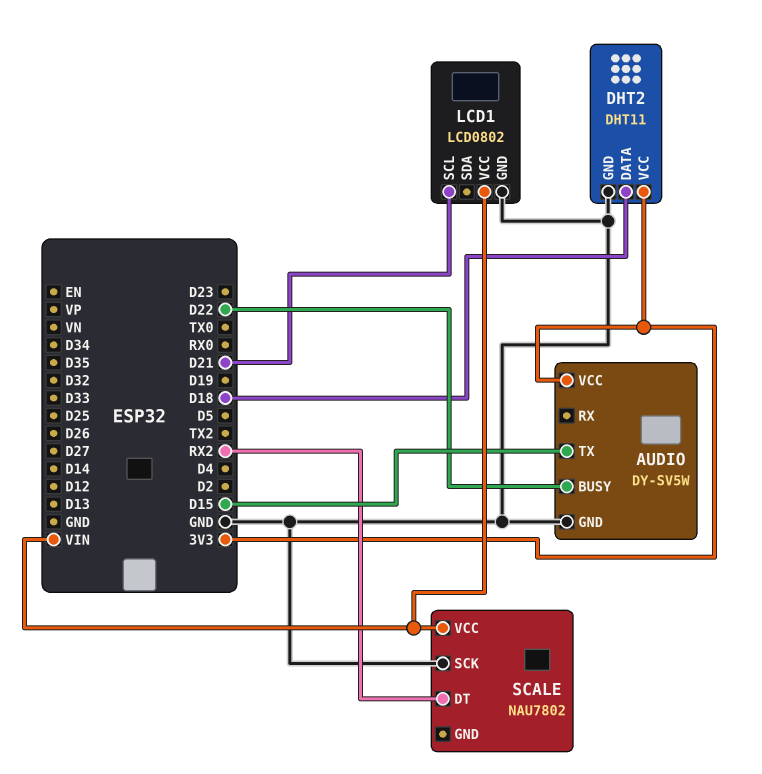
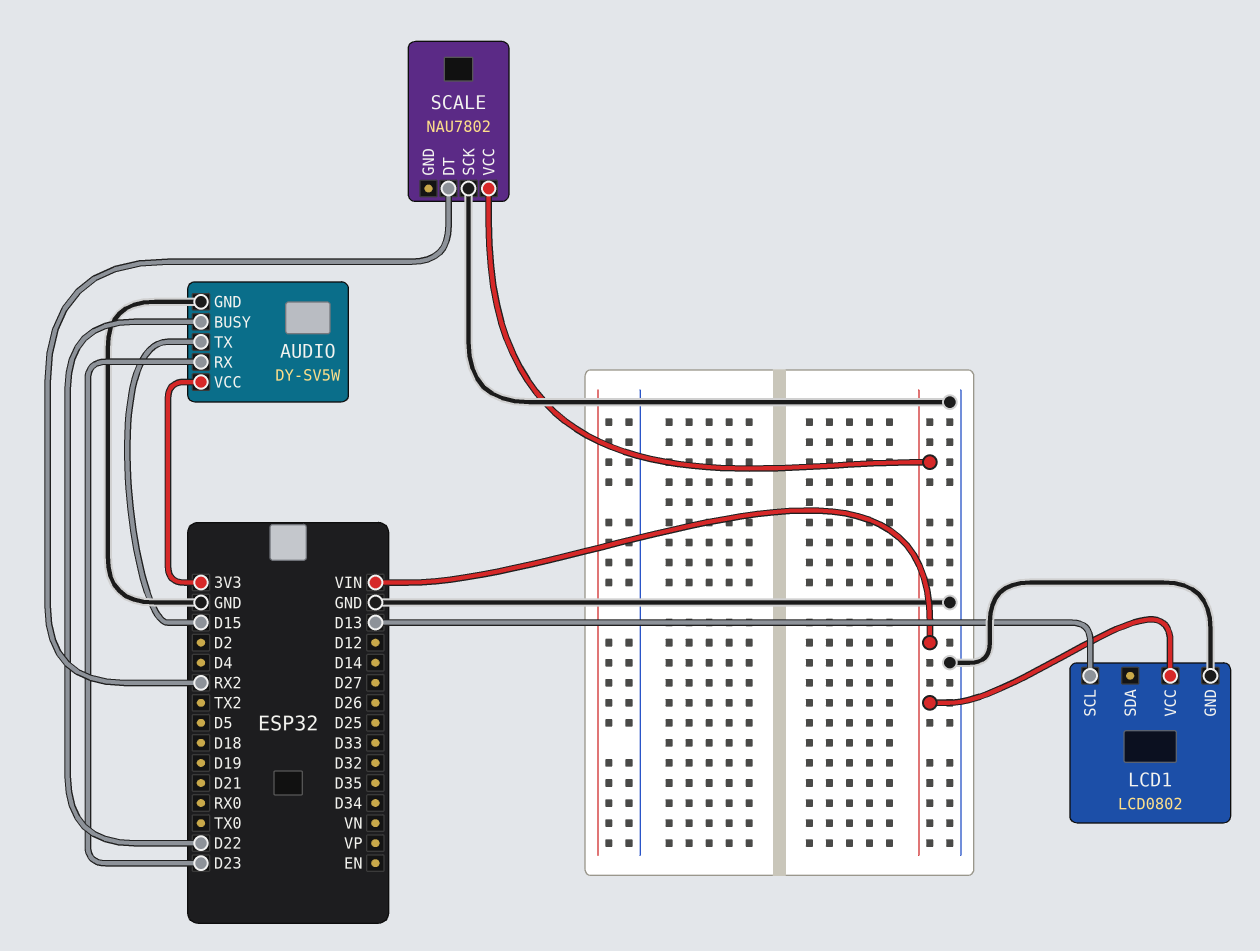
AUDIO pin RX: none -> D23
DHT2: DHT11 -> none
DHT2 pin DATA: D18 -> none
DHT2 pin GND: GND -> none
DHT2 pin VCC: 3V3 -> none
LCD1 pin SCL: D21 -> D13

